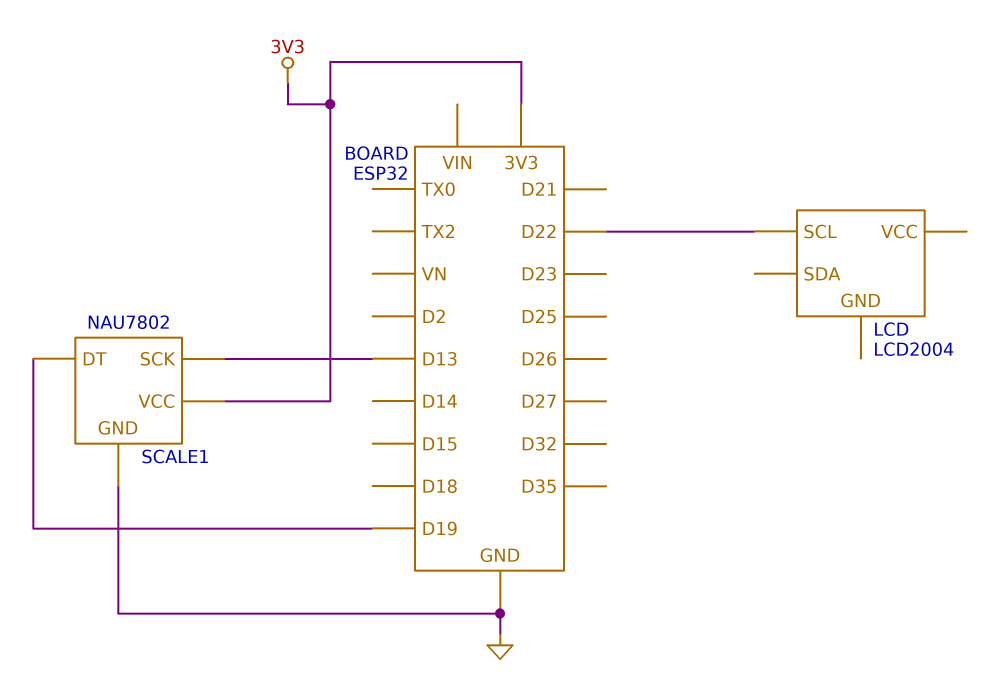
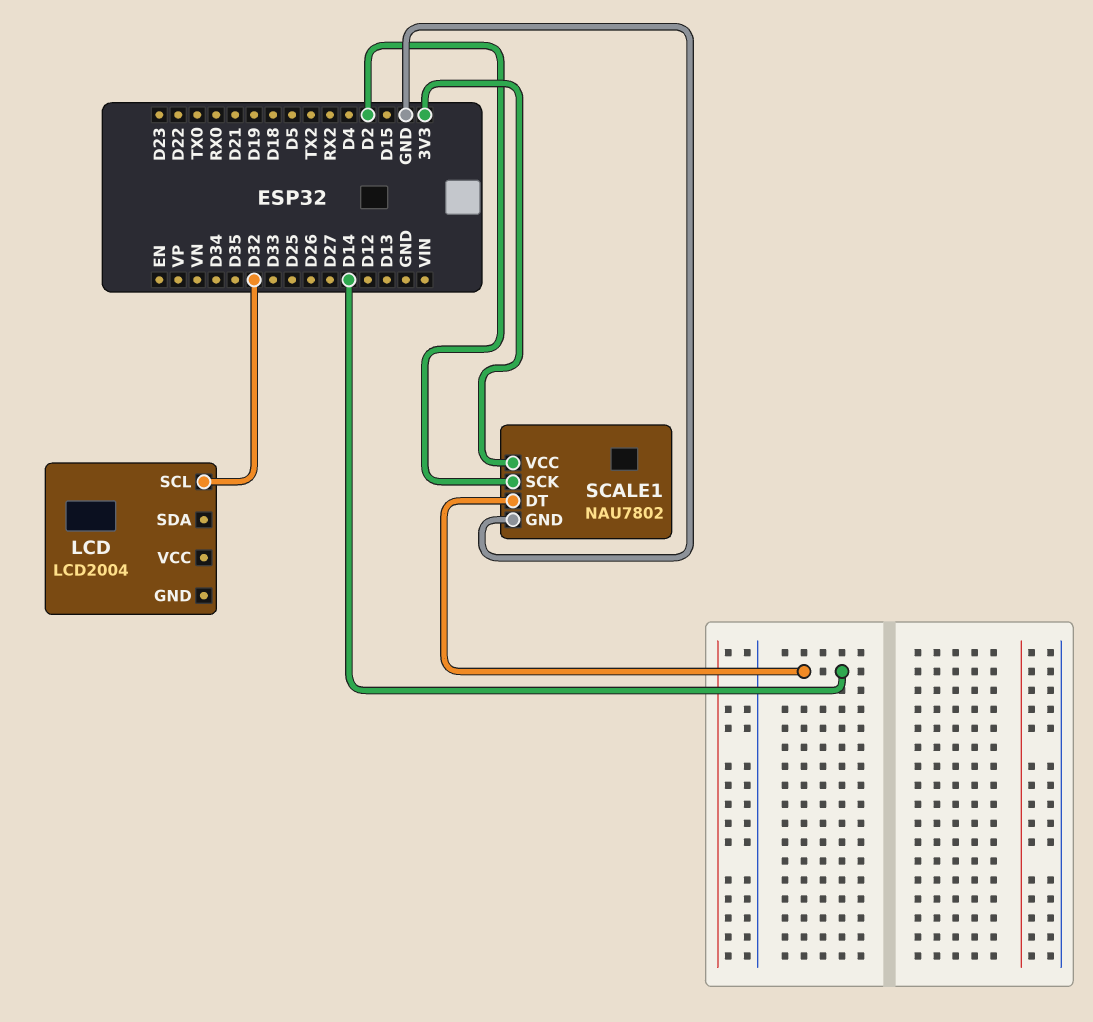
LCD pin SCL: D22 -> D32
SCALE1 pin DT: D19 -> D14
SCALE1 pin SCK: D13 -> D2

